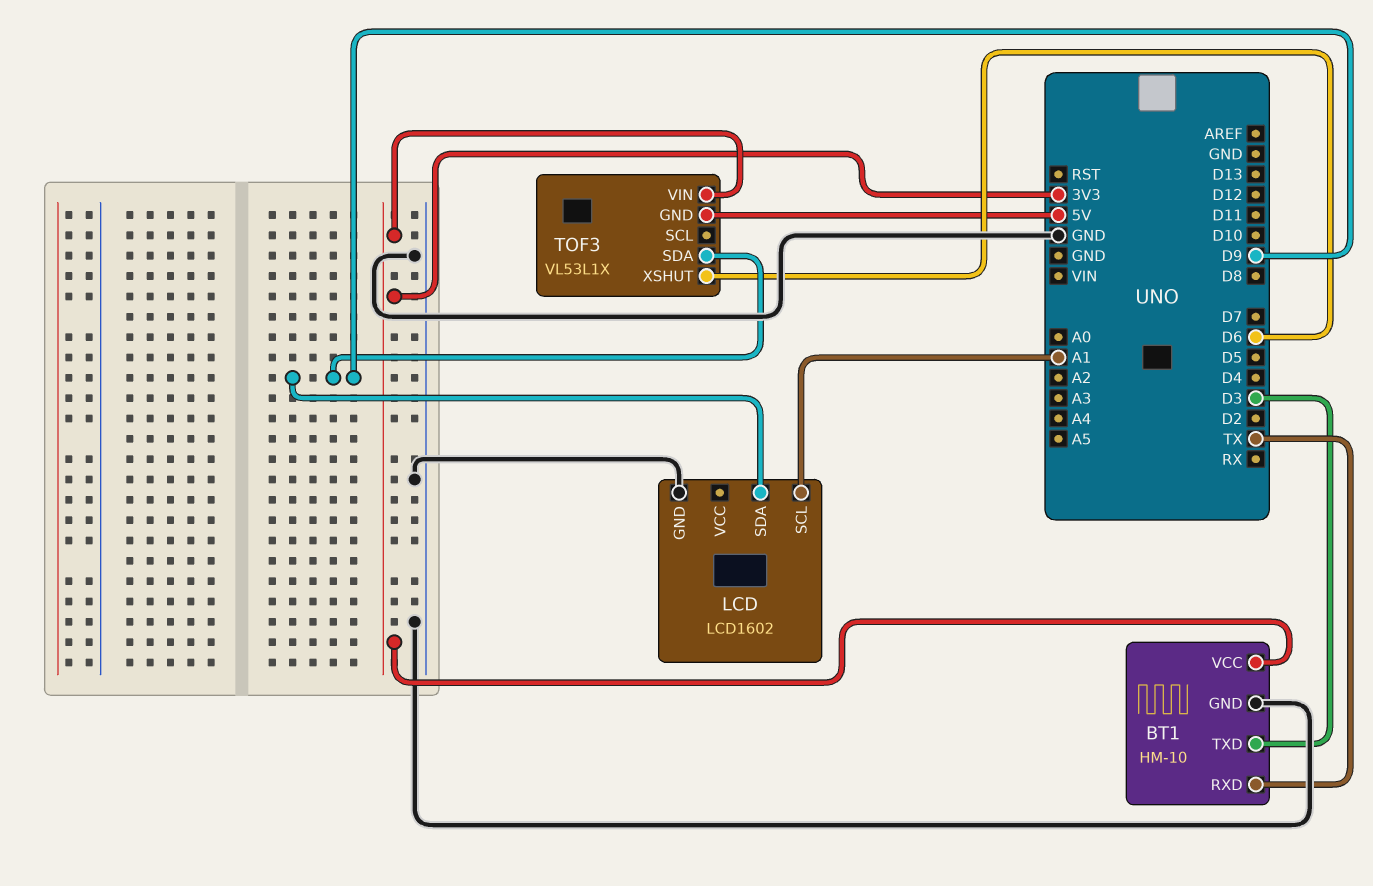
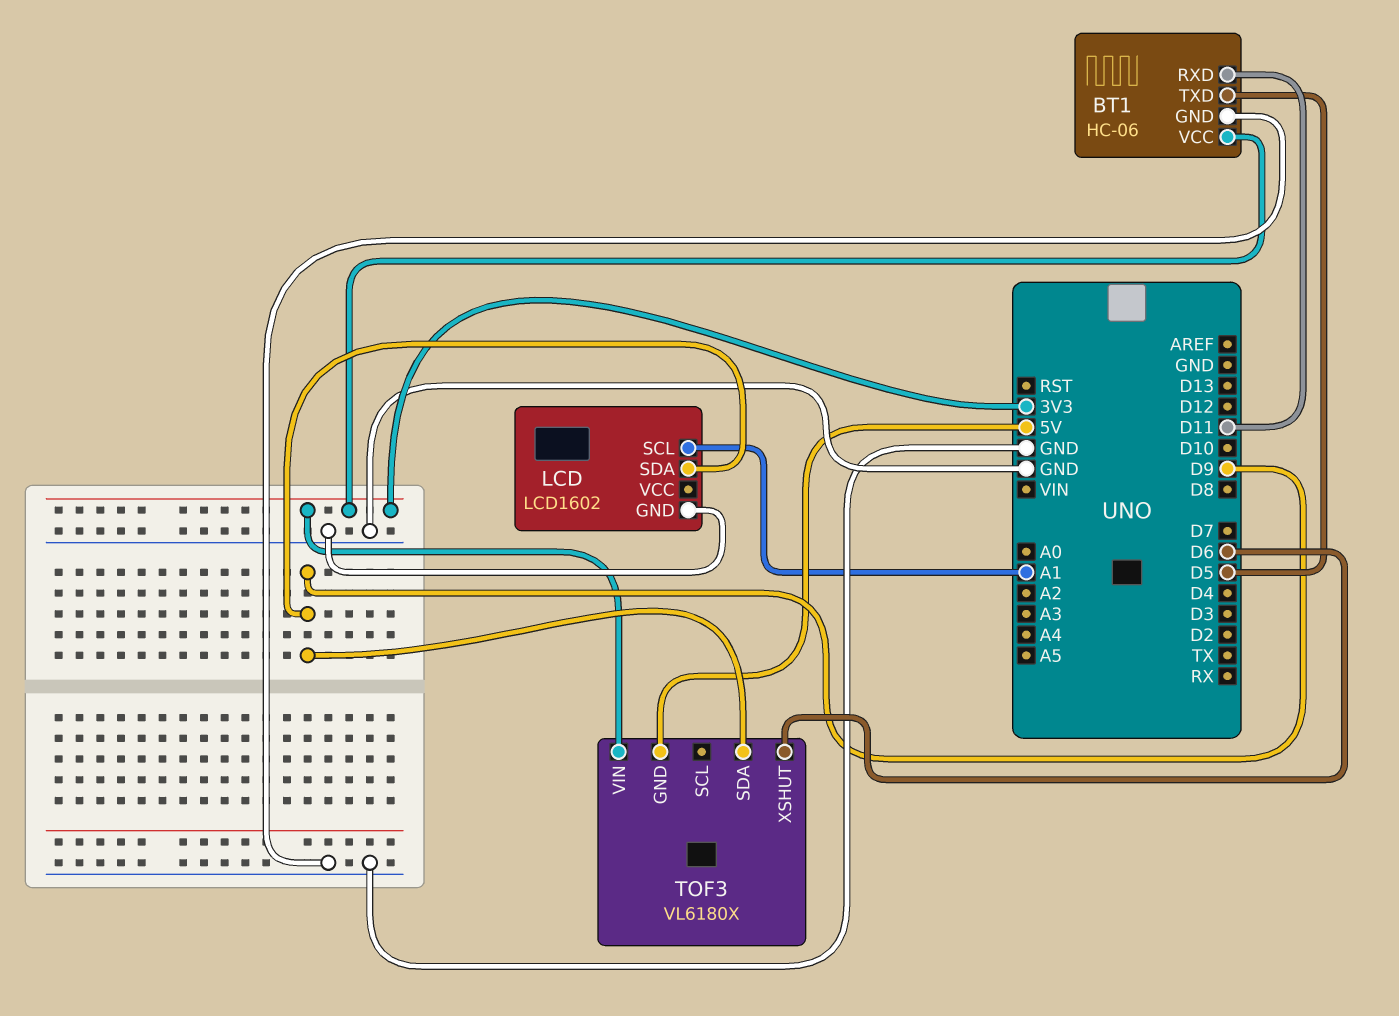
BT1: HM-10 -> HC-06
BT1 pin RXD: TX -> D11
BT1 pin TXD: D3 -> D5
TOF3: VL53L1X -> VL6180X

